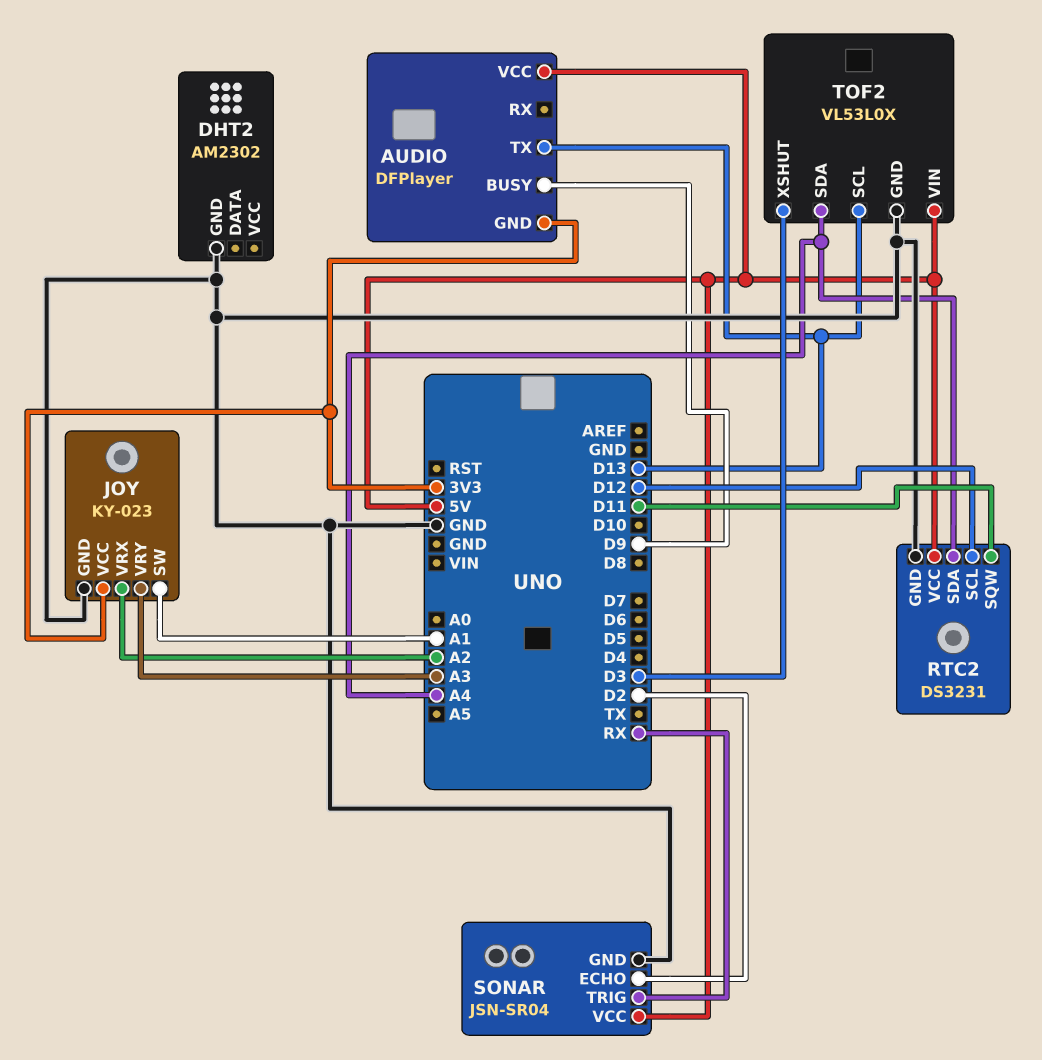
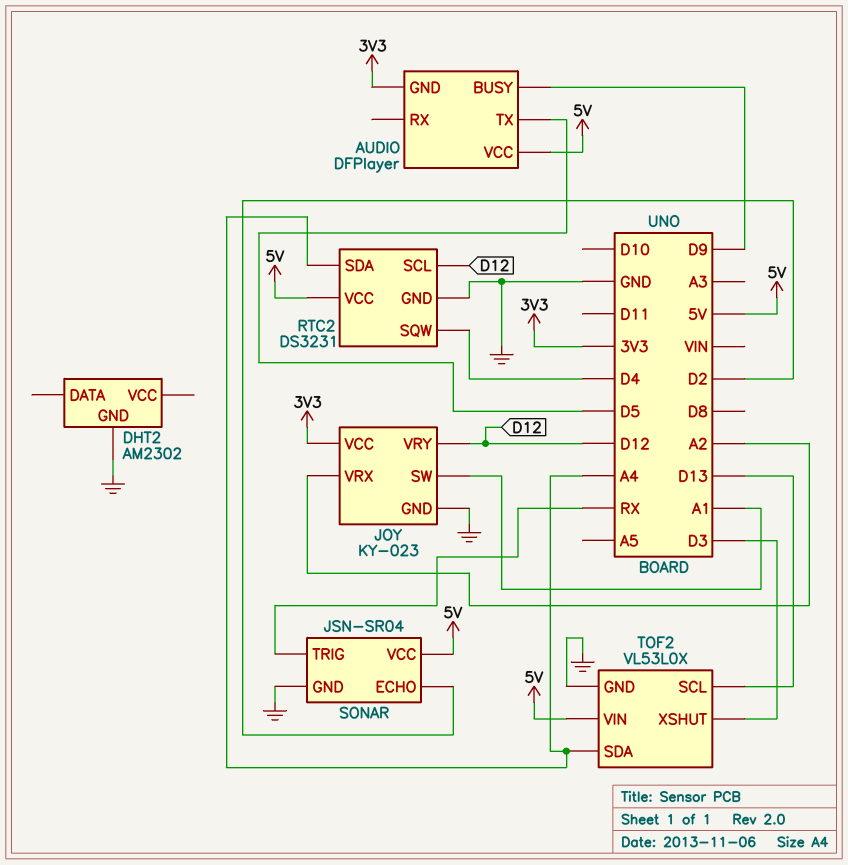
AUDIO pin TX: D13 -> D5
JOY pin VRY: A3 -> D12
RTC2 pin SQW: D11 -> D4

